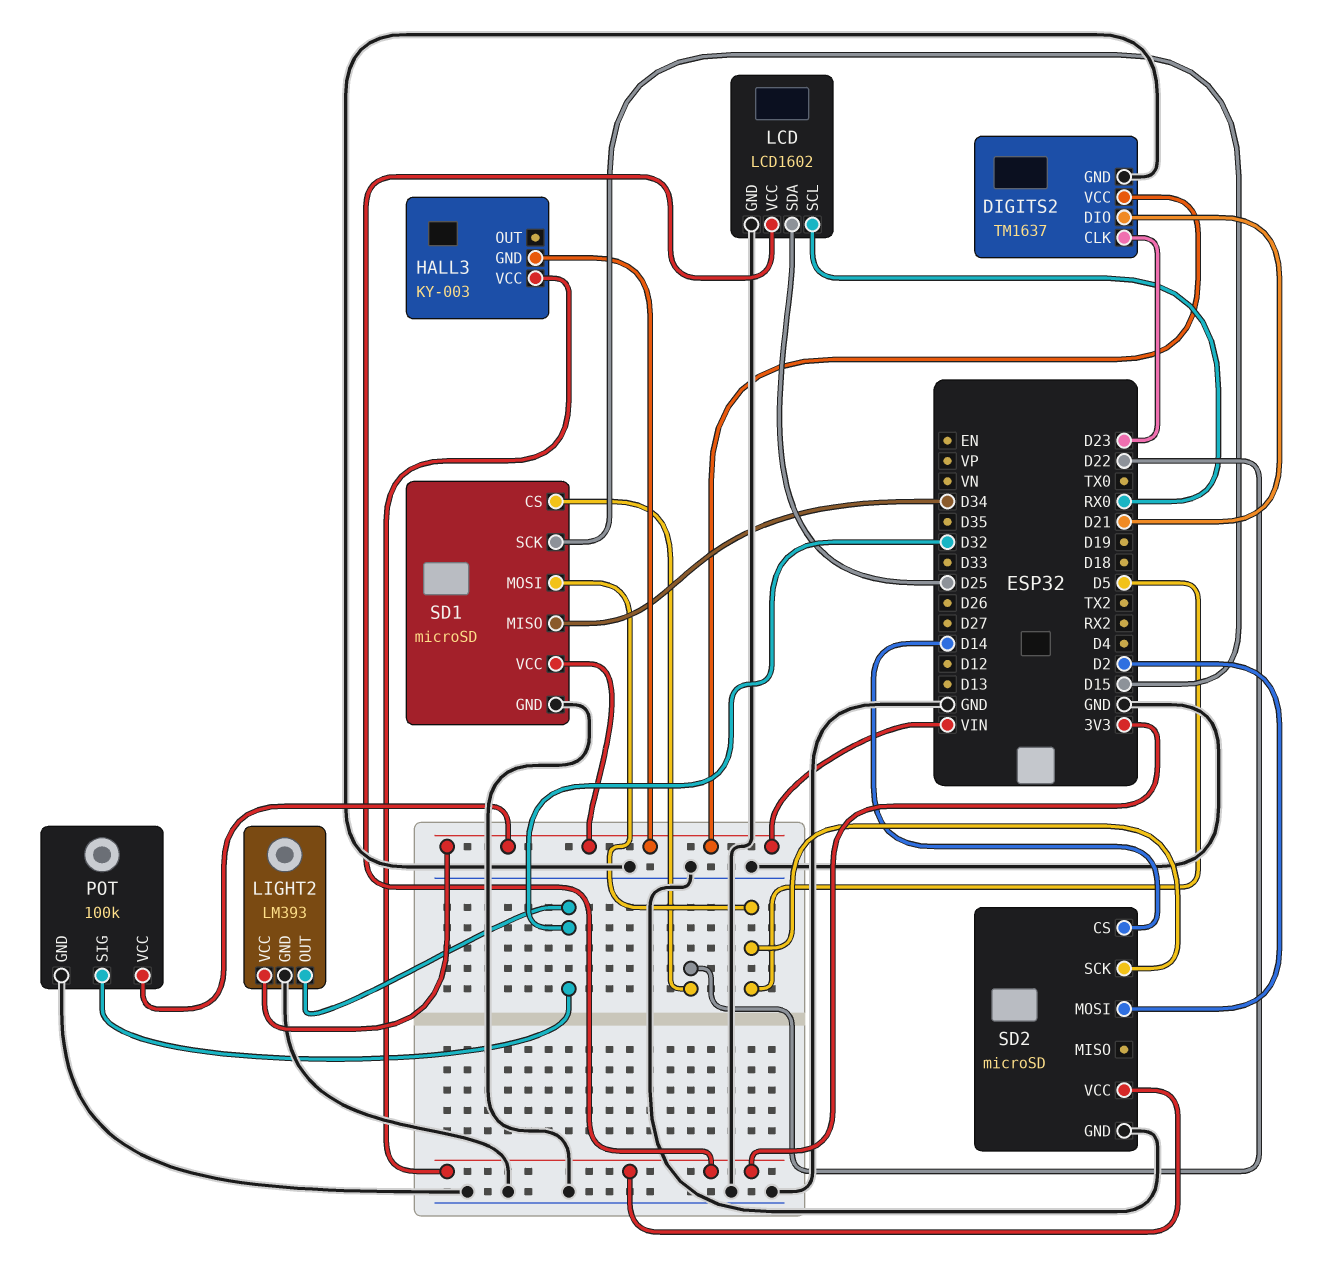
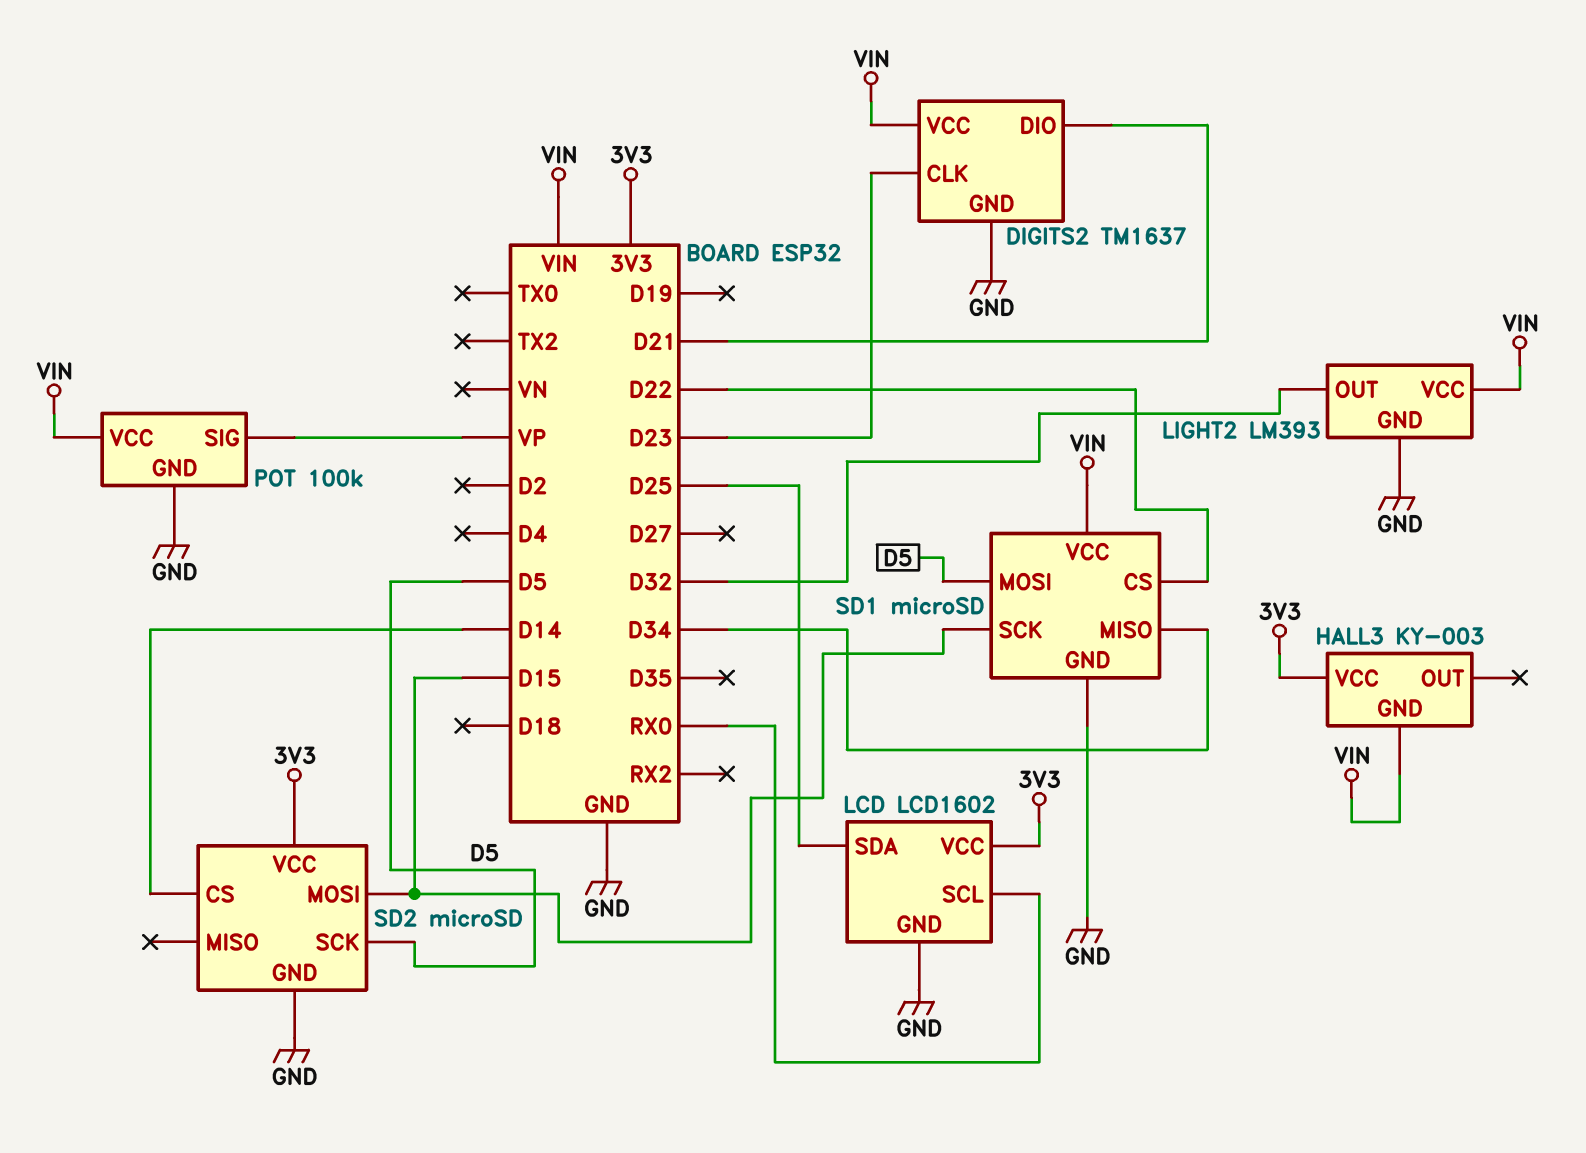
POT pin SIG: D32 -> VP
SD2 pin MOSI: D2 -> D15

